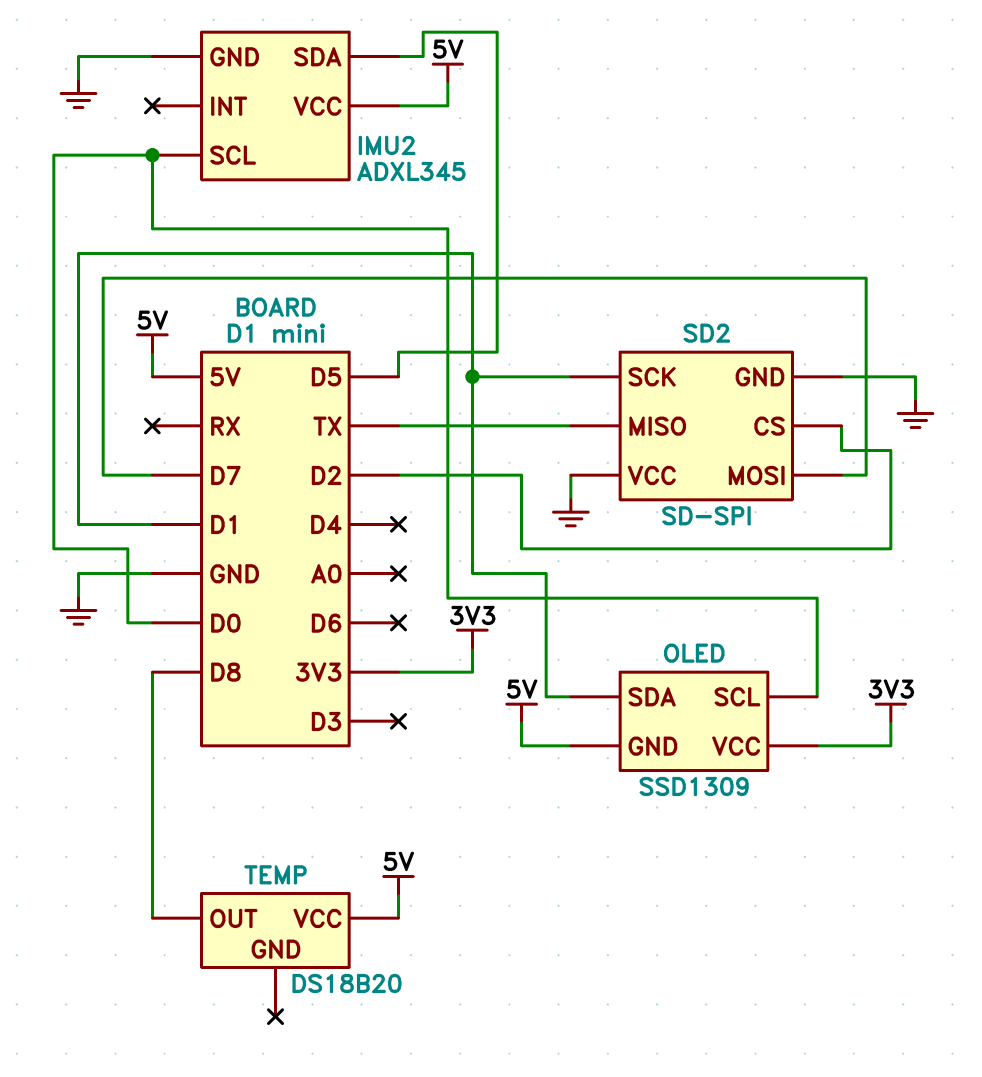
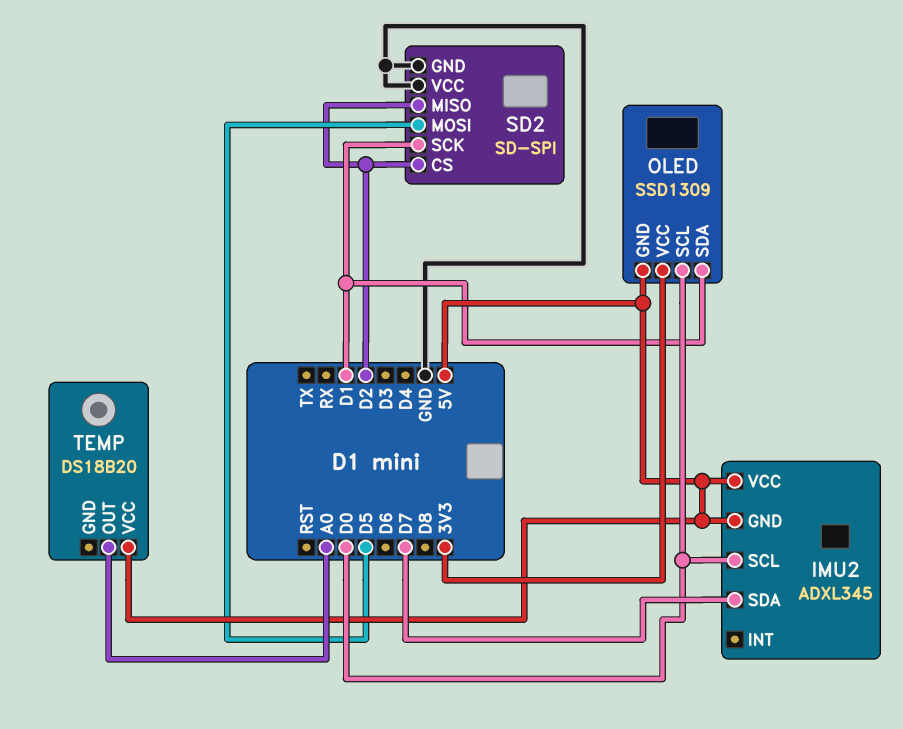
IMU2 pin GND: GND -> 5V
IMU2 pin SDA: D5 -> D7
SD2 pin MISO: TX -> D2
SD2 pin MOSI: D7 -> D5
TEMP pin OUT: D8 -> A0

